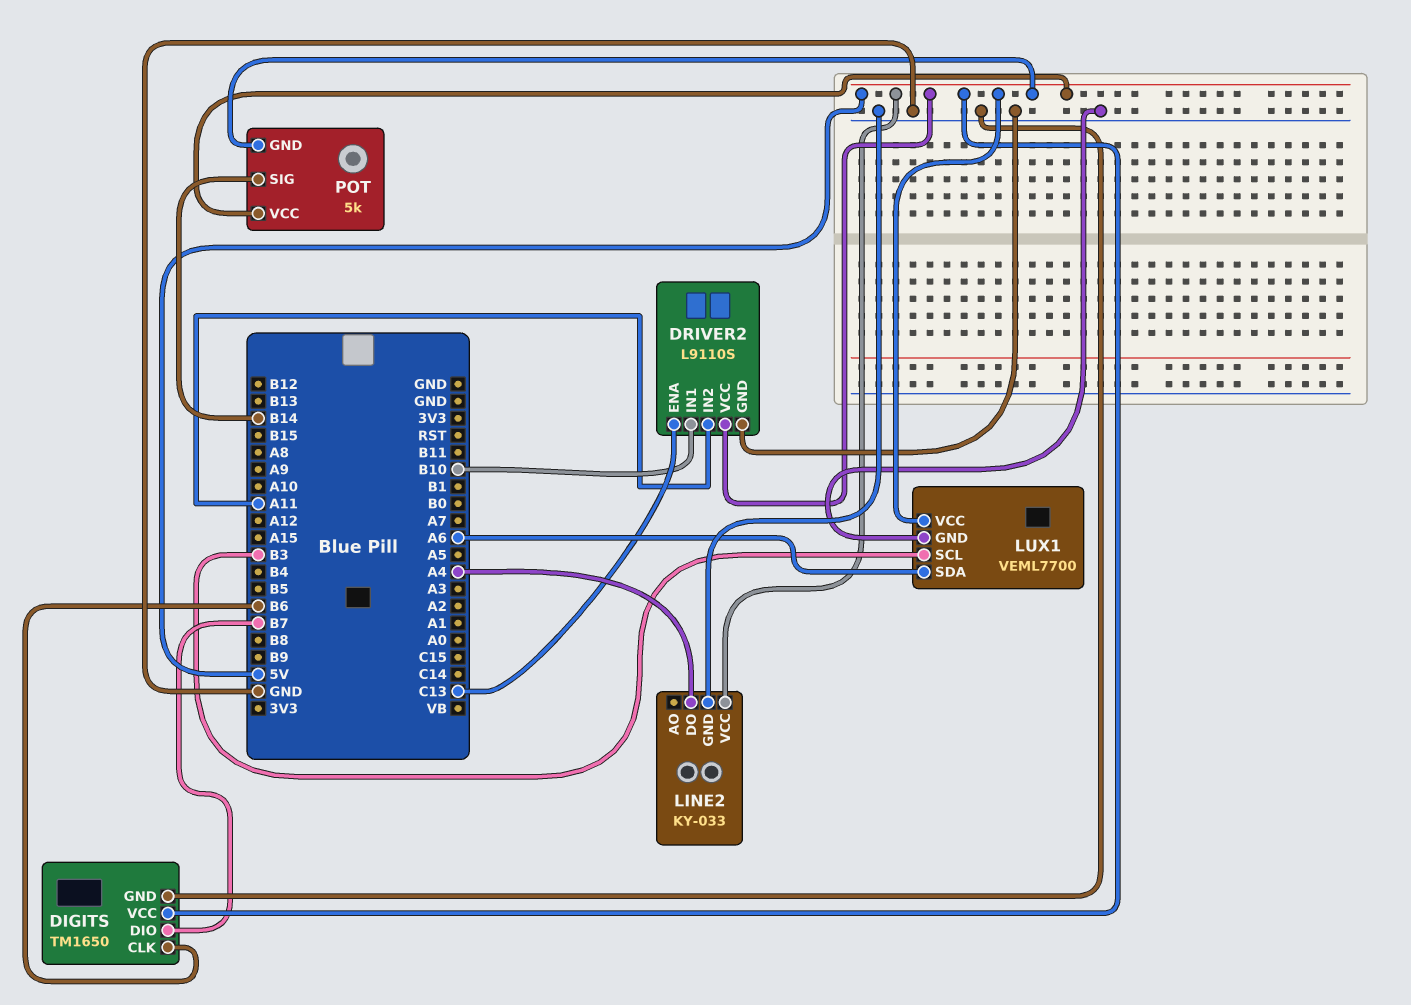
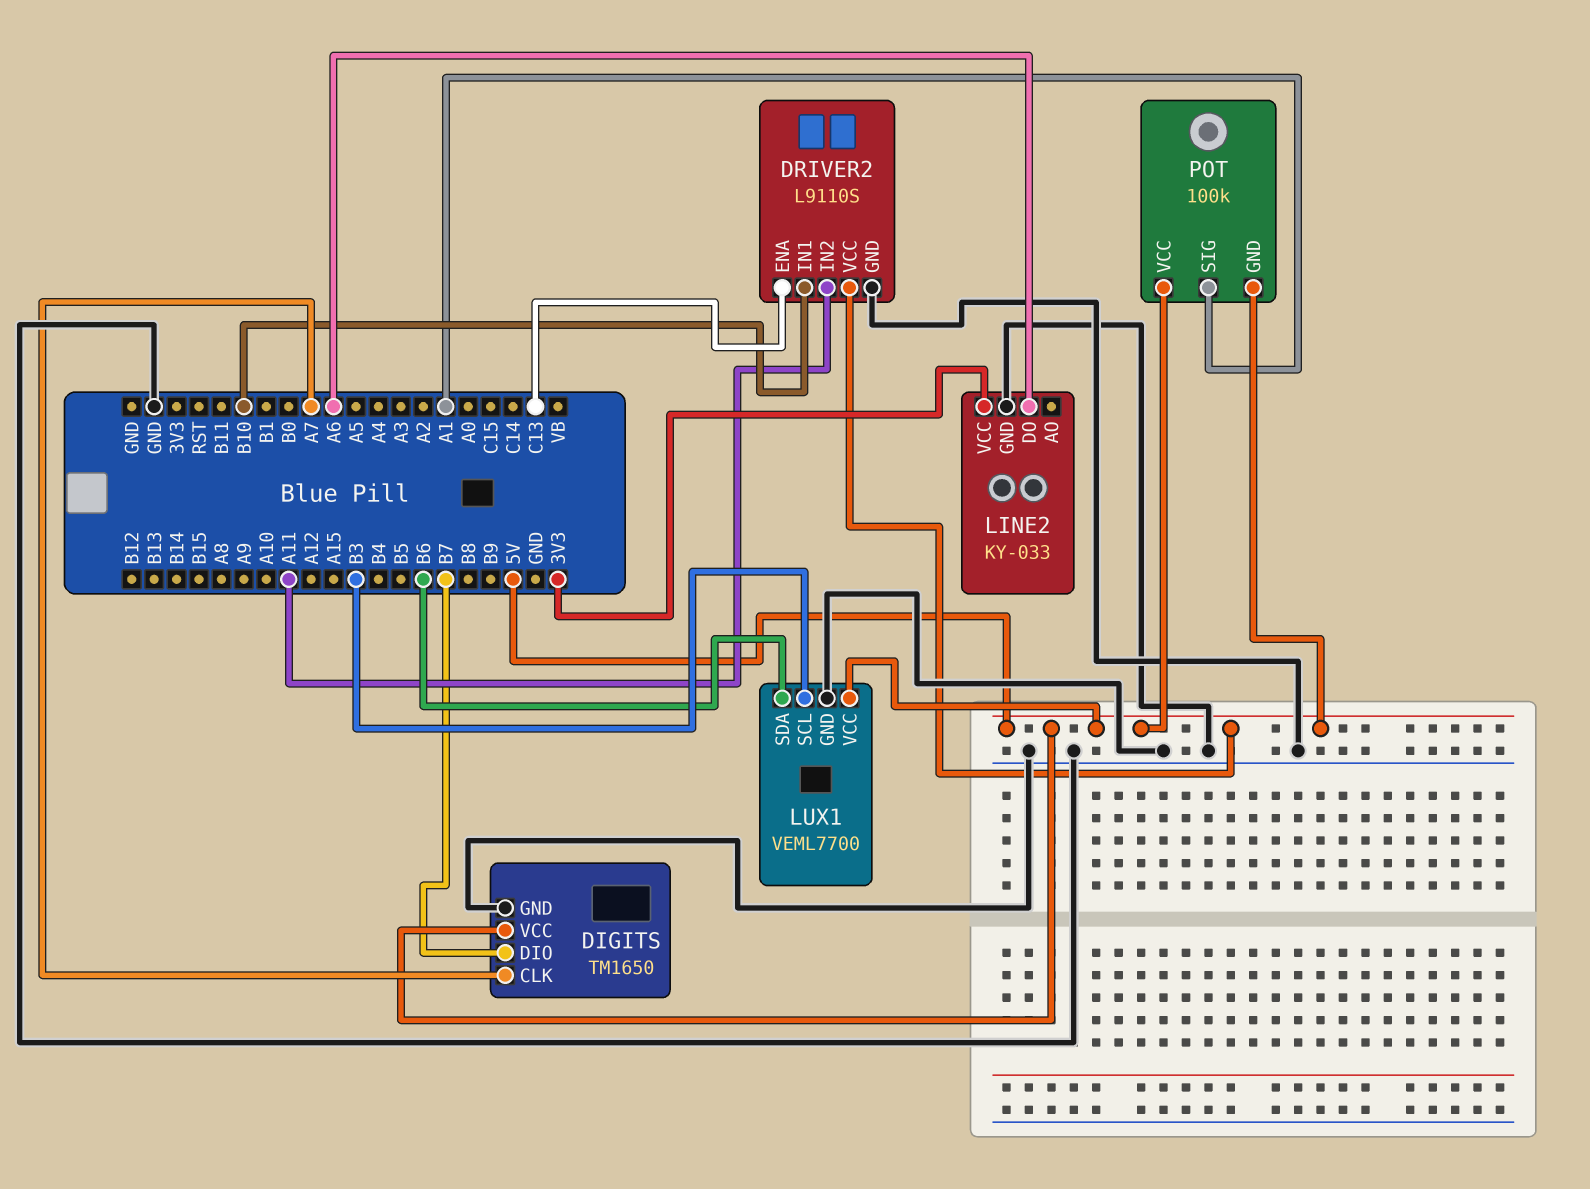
DIGITS pin CLK: B6 -> A7
LINE2 pin DO: A4 -> A6
LINE2 pin VCC: 5V -> 3V3
LUX1 pin SDA: A6 -> B6
POT: 5k -> 100k
POT pin SIG: B14 -> A1

